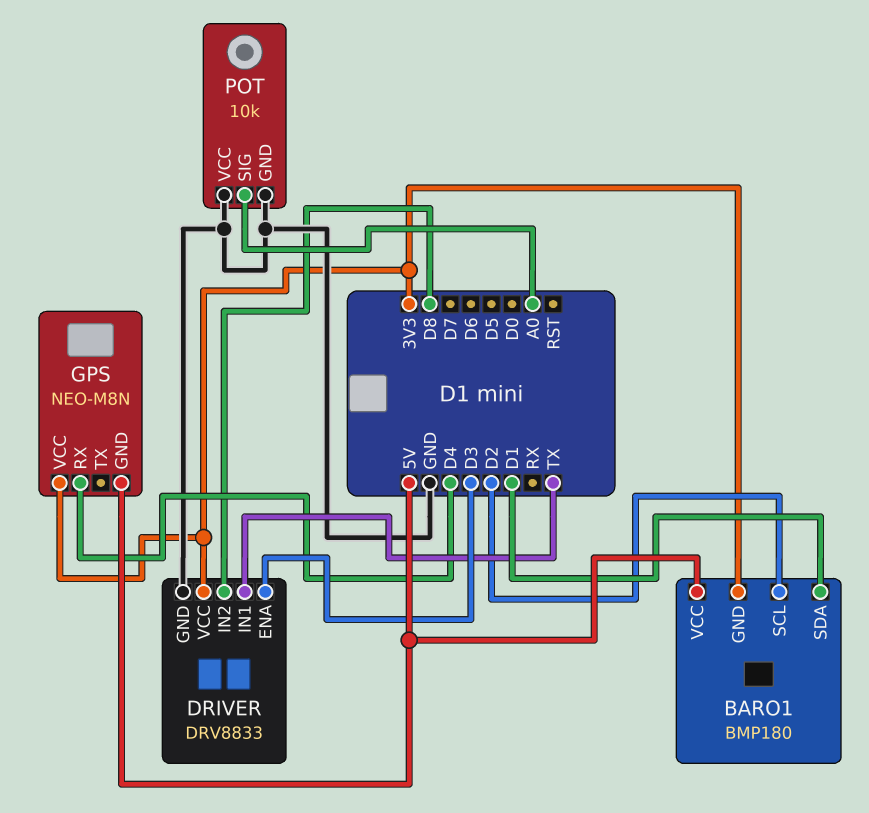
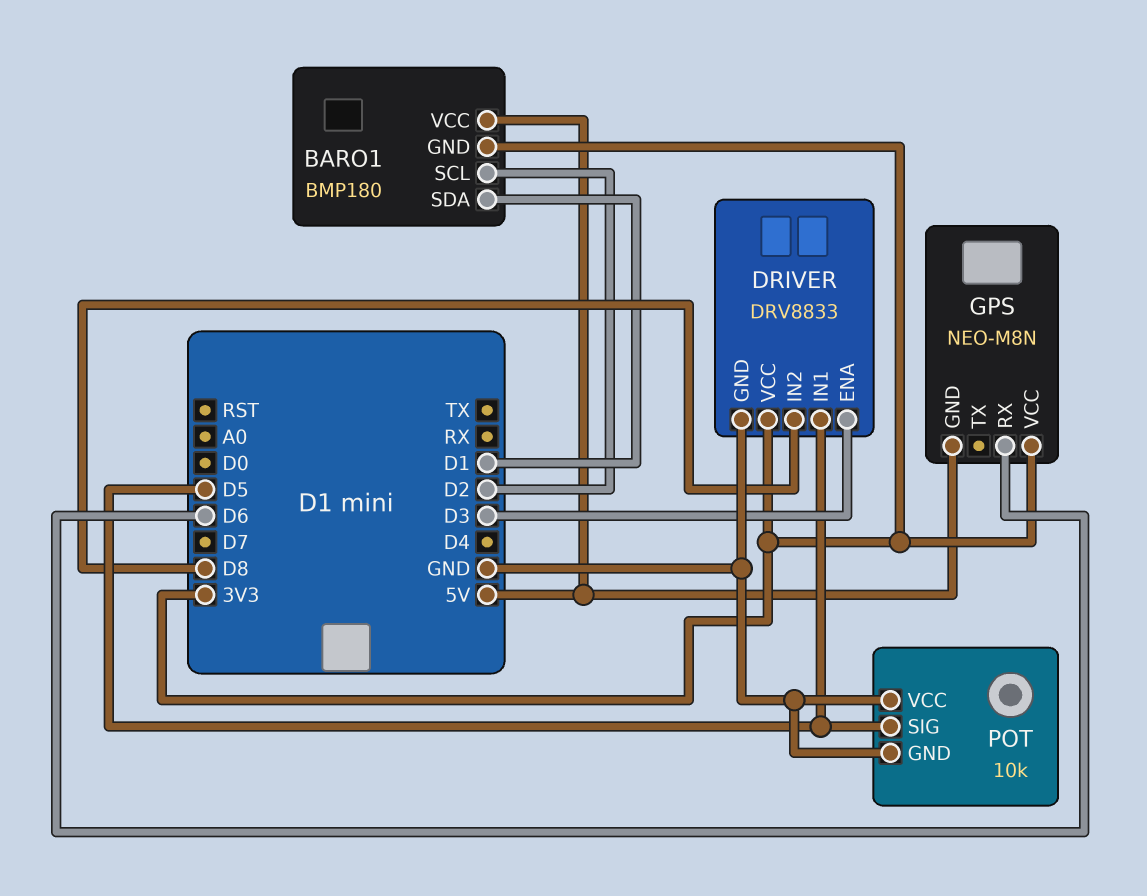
DRIVER pin IN1: TX -> D5
GPS pin RX: D4 -> D6
POT pin SIG: A0 -> D5

